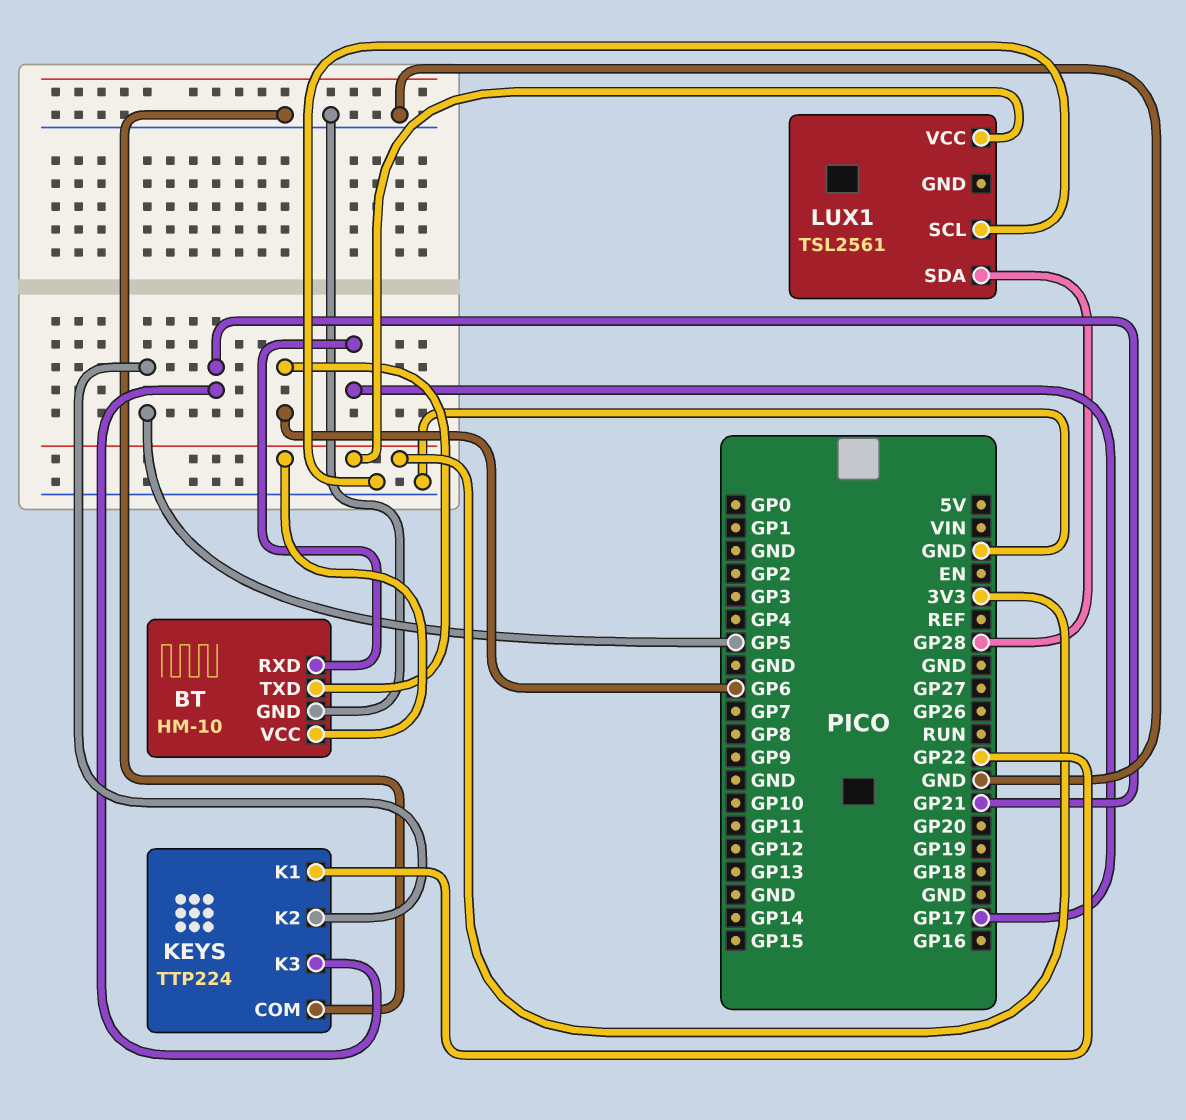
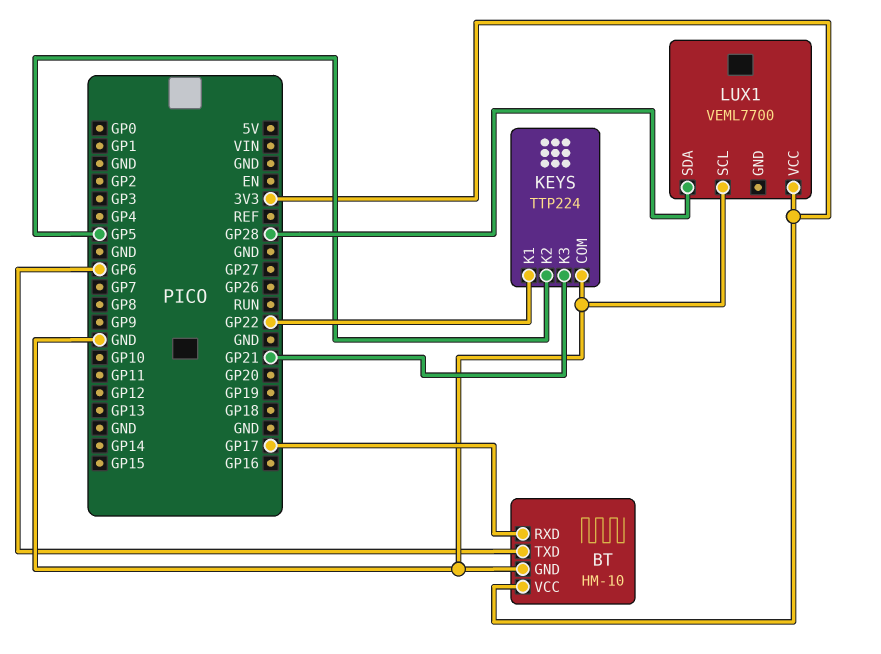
LUX1: TSL2561 -> VEML7700

